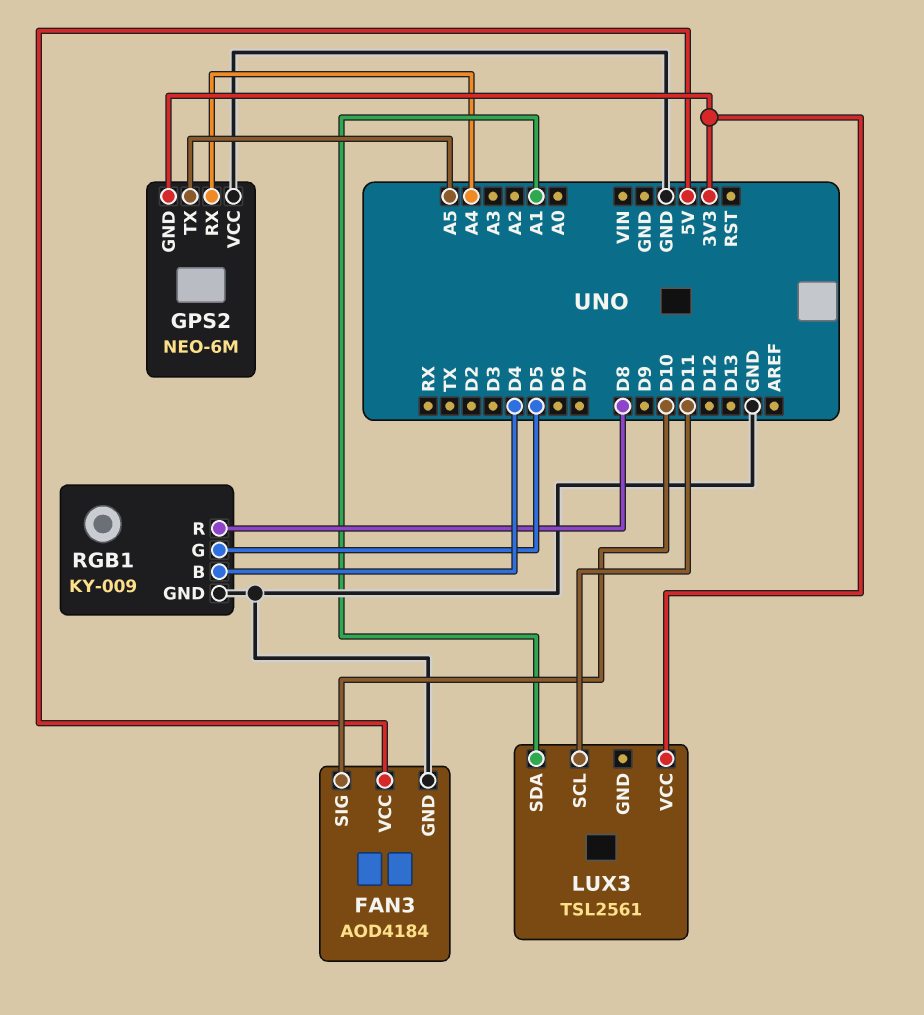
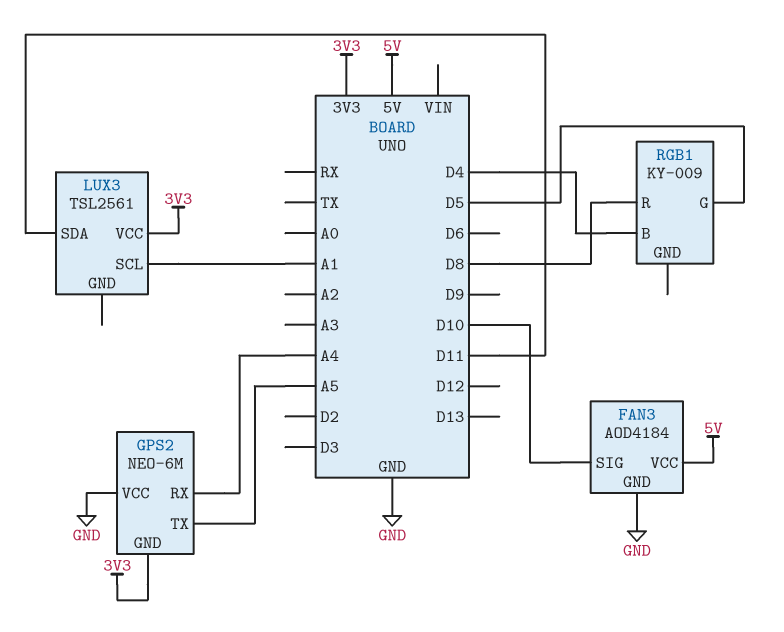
LUX3 pin SCL: D11 -> A1
LUX3 pin SDA: A1 -> D11
RGB1 pin GND: GND -> none

